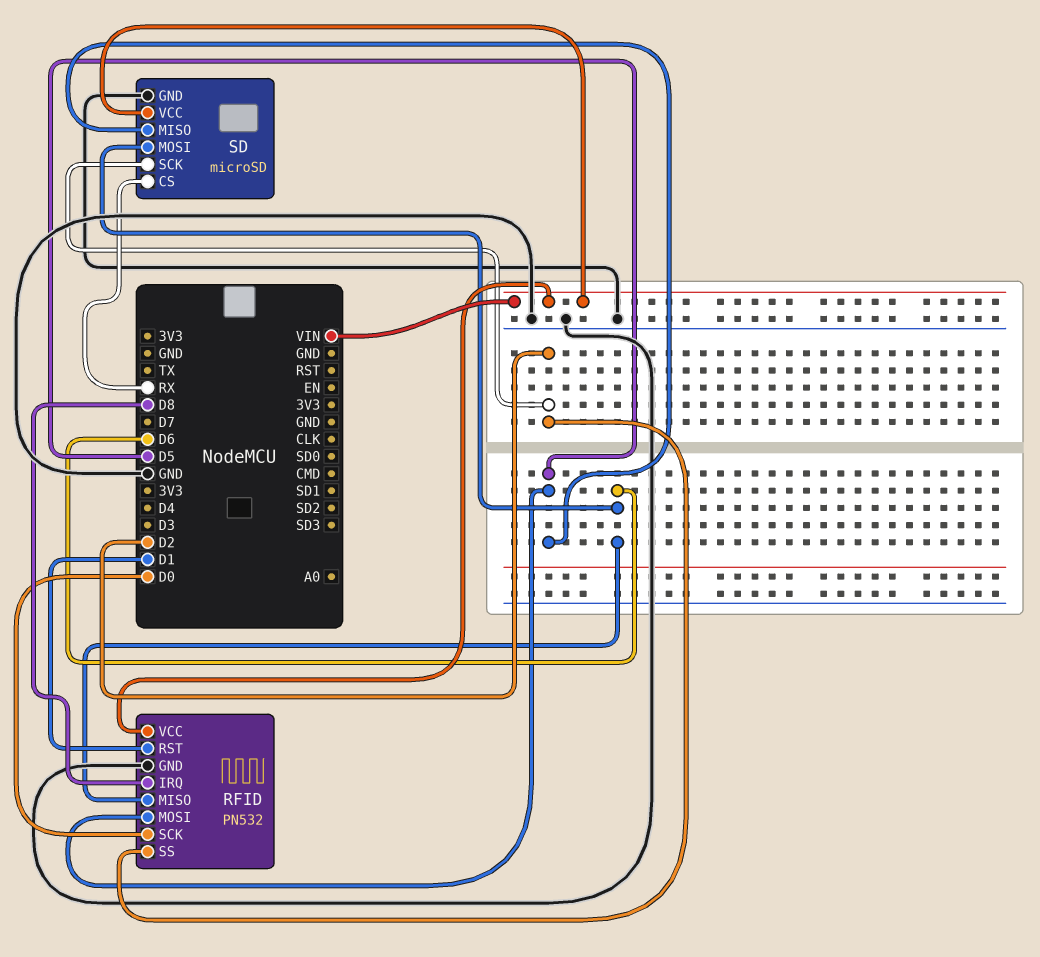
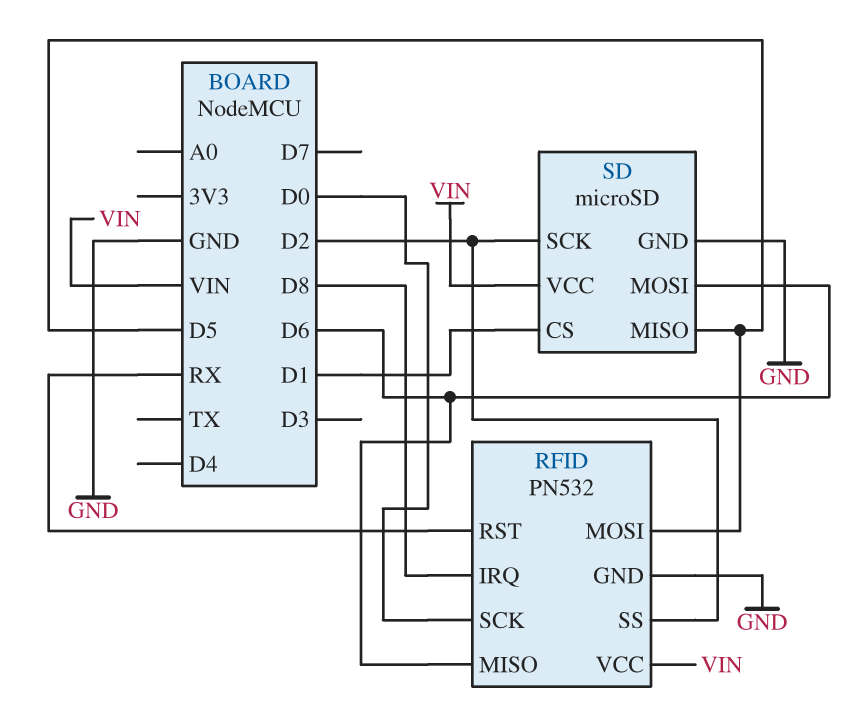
RFID pin RST: D1 -> RX
SD pin CS: RX -> D1

